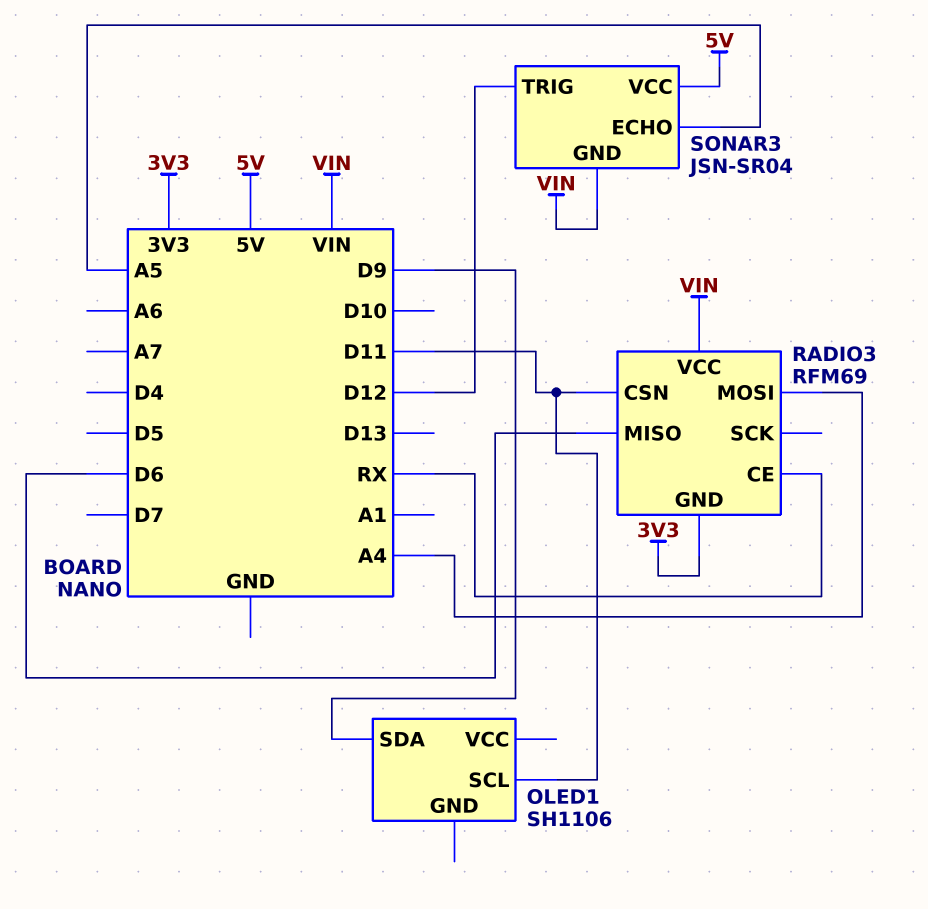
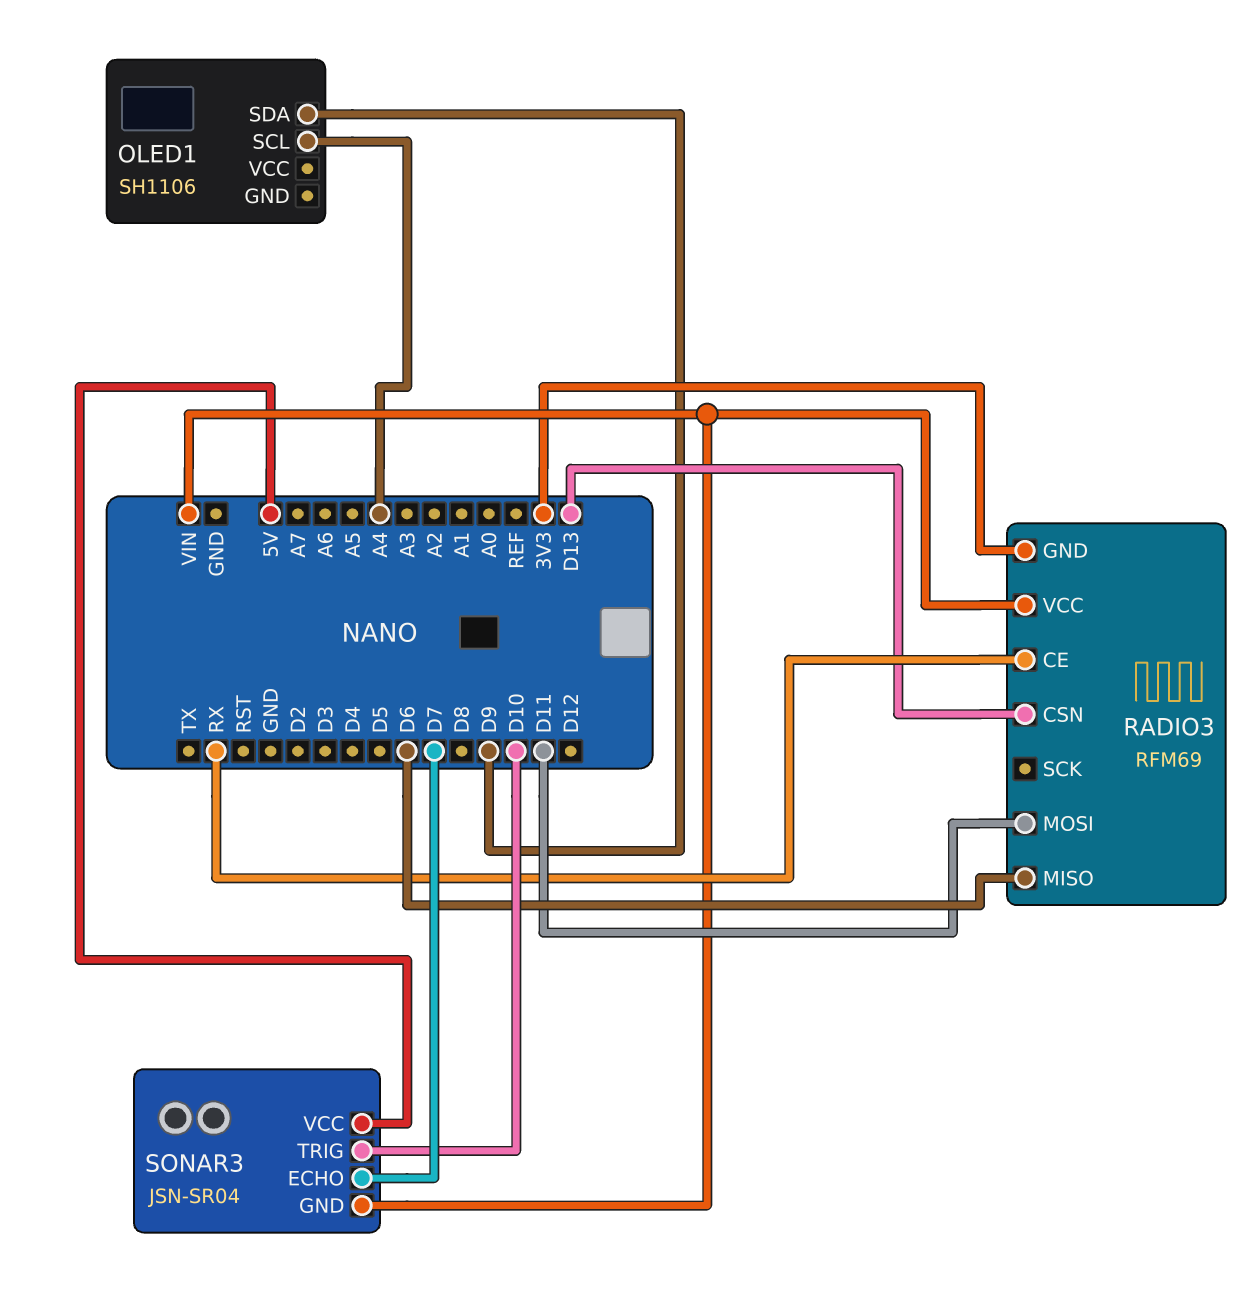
OLED1 pin SCL: D11 -> A4
RADIO3 pin CSN: D11 -> D13
RADIO3 pin MOSI: A4 -> D11
SONAR3 pin ECHO: A5 -> D7
SONAR3 pin TRIG: D12 -> D10

